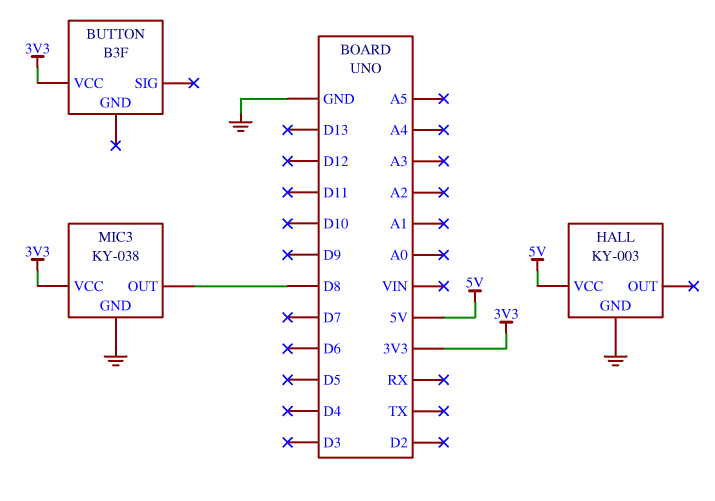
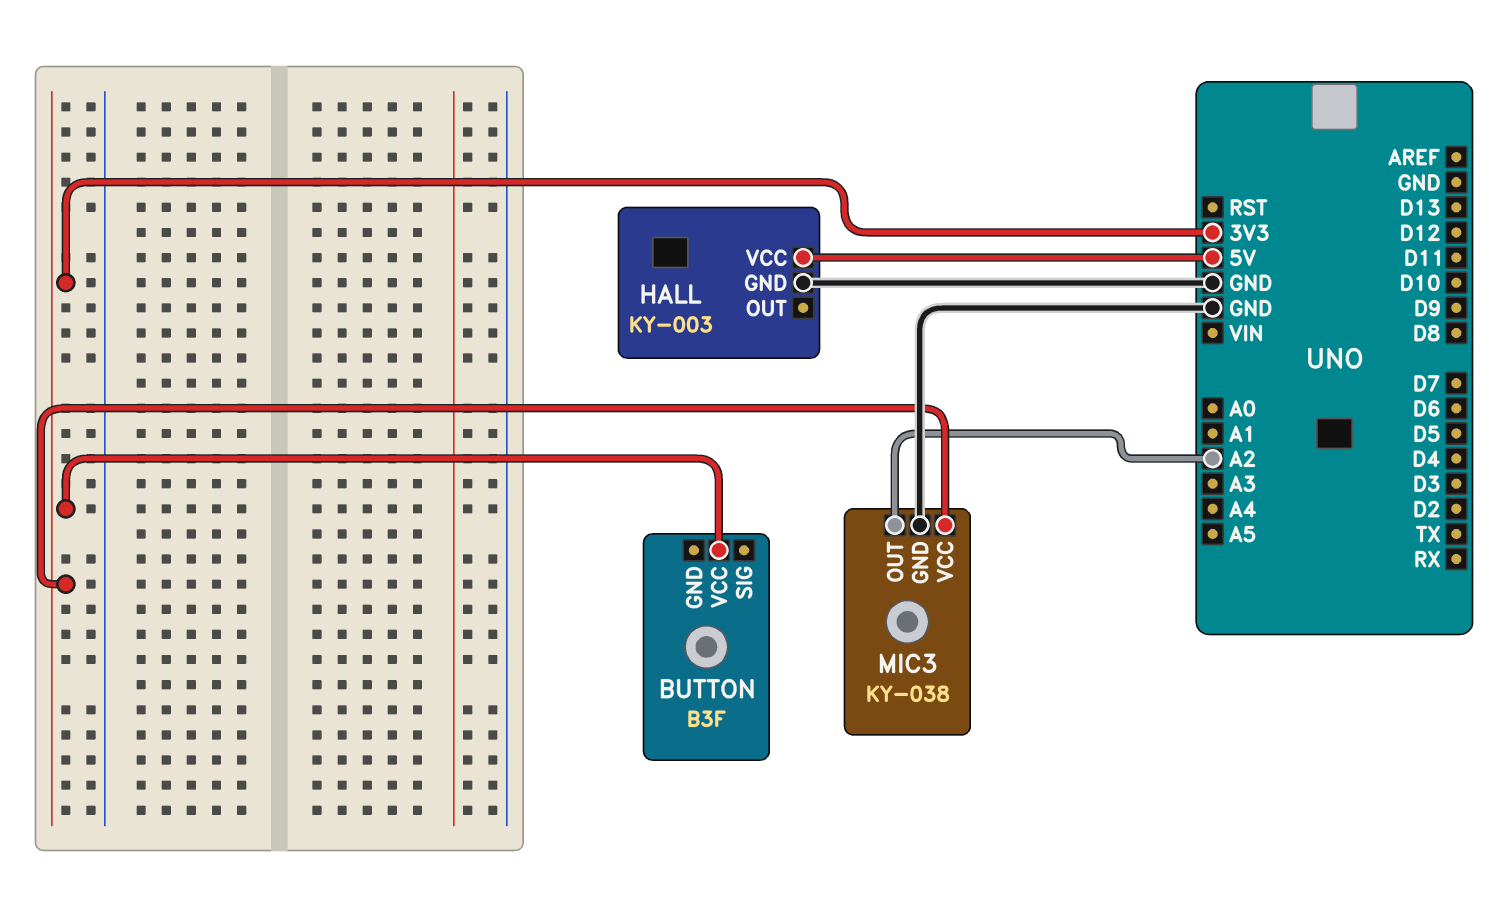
MIC3 pin OUT: D8 -> A2

